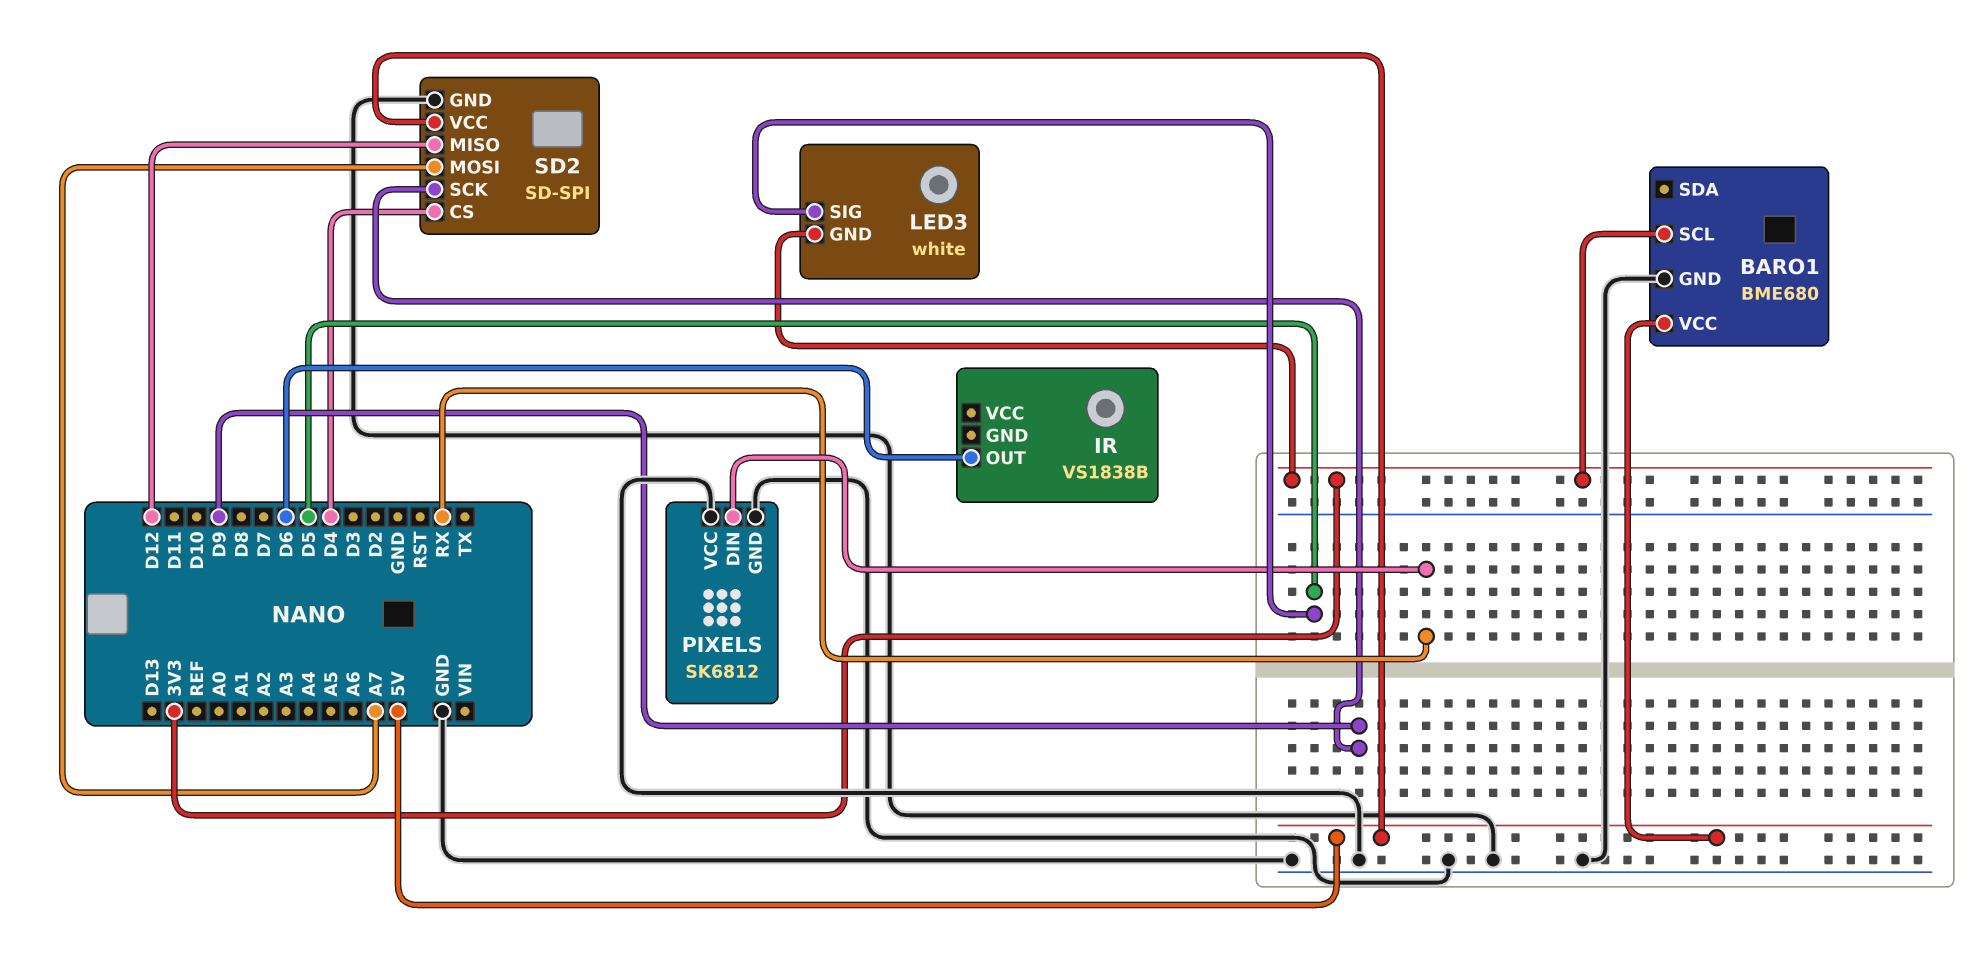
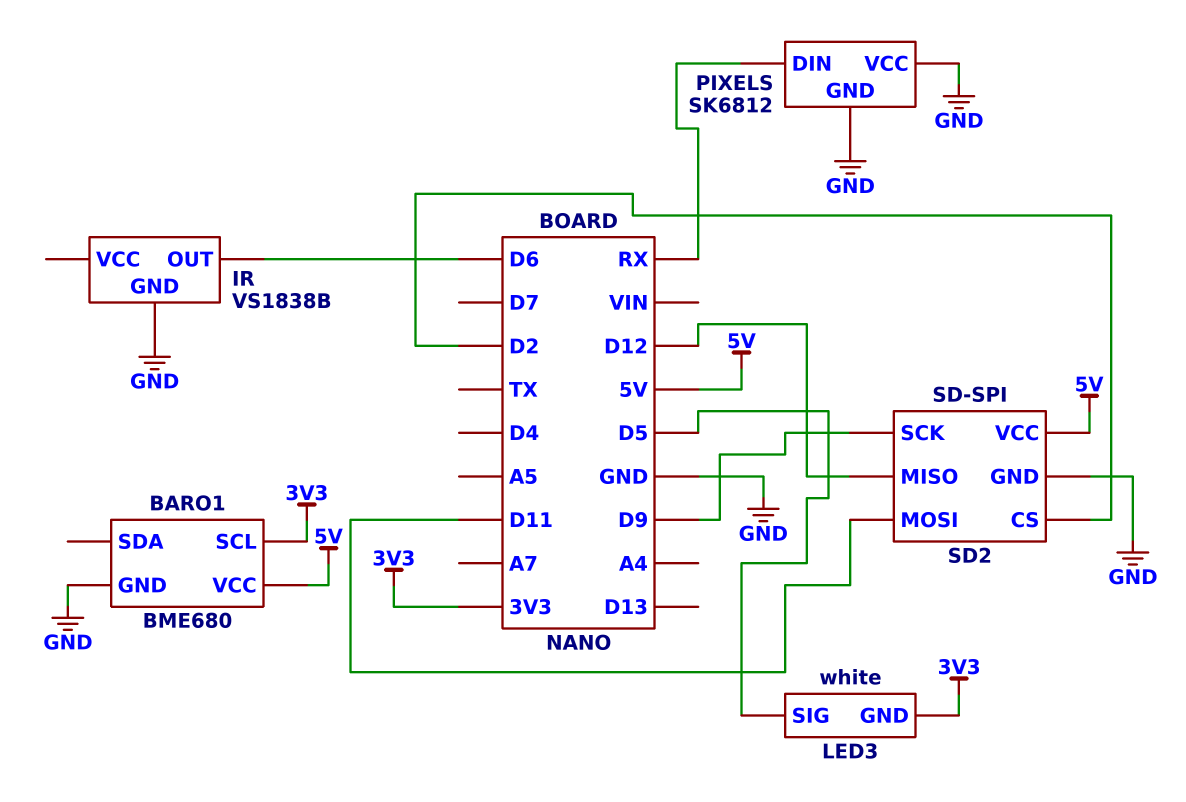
IR pin GND: none -> GND
SD2 pin CS: D4 -> D2
SD2 pin MOSI: A7 -> D11

